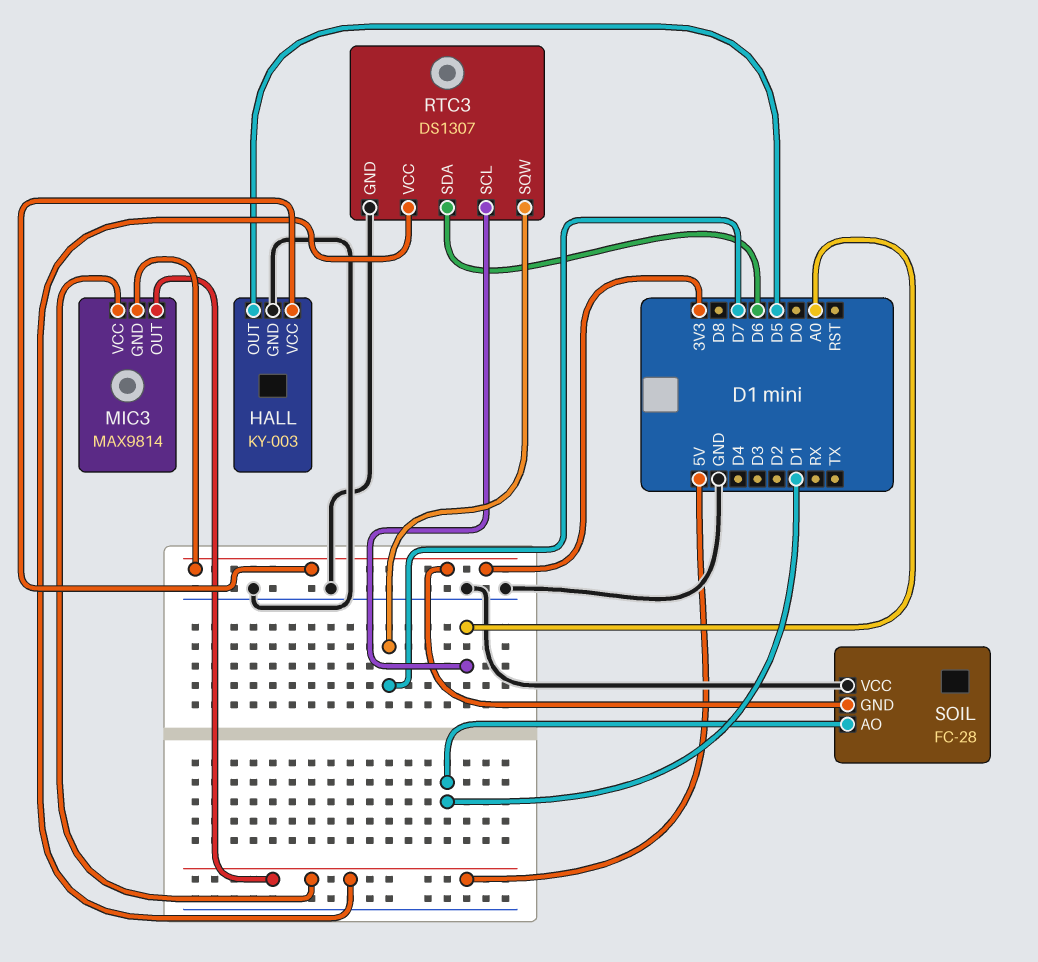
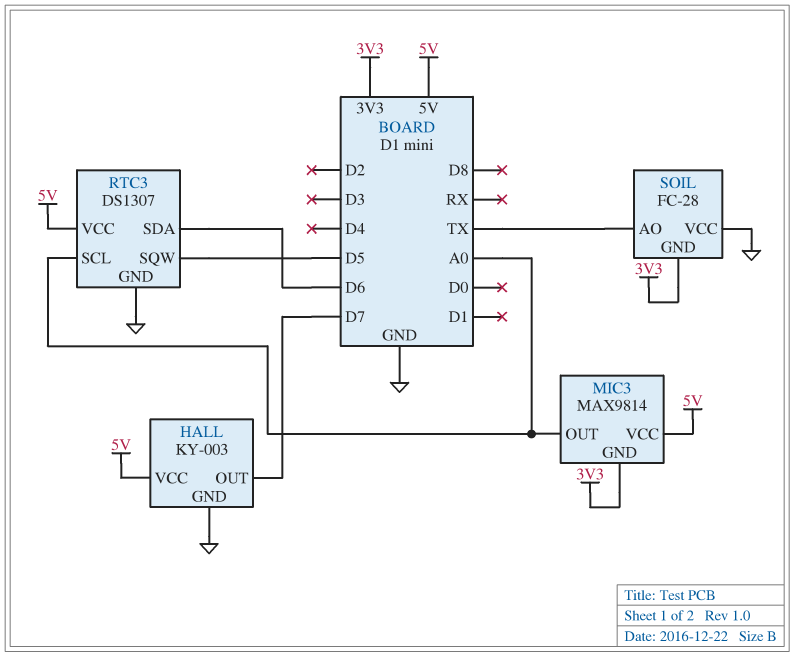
HALL pin OUT: D5 -> D7
HALL pin VCC: 3V3 -> 5V
MIC3 pin OUT: 5V -> A0
RTC3 pin SQW: D7 -> D5
SOIL pin AO: D1 -> TX

